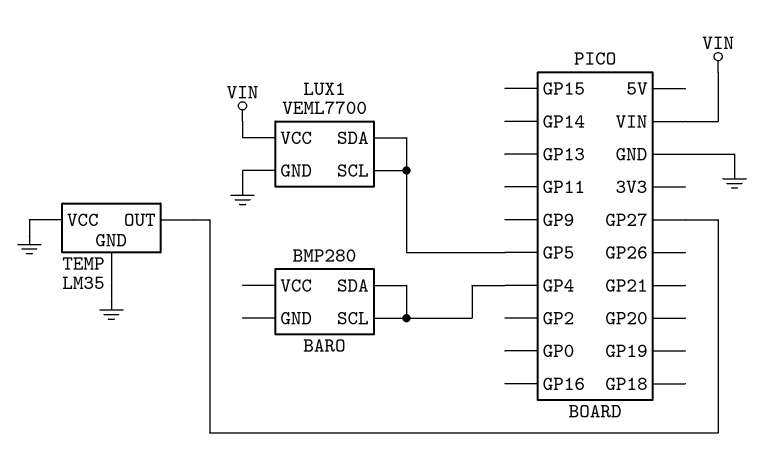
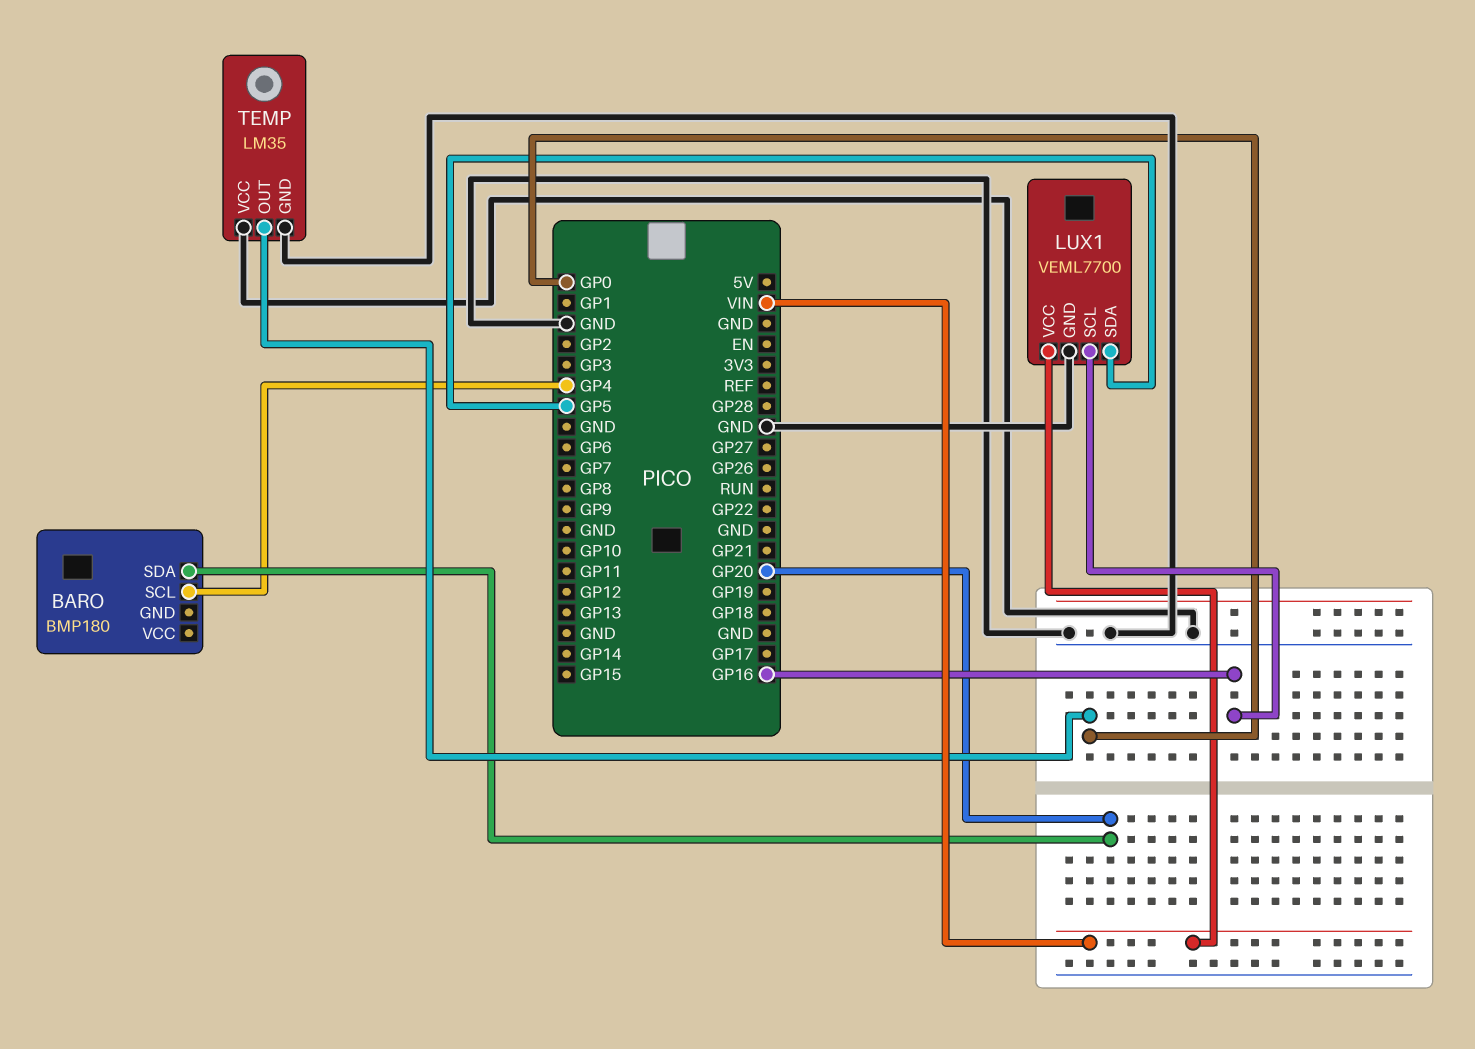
BARO: BMP280 -> BMP180
BARO pin SDA: GP4 -> GP20
LUX1 pin SCL: GP5 -> GP16
TEMP pin OUT: GP27 -> GP0

